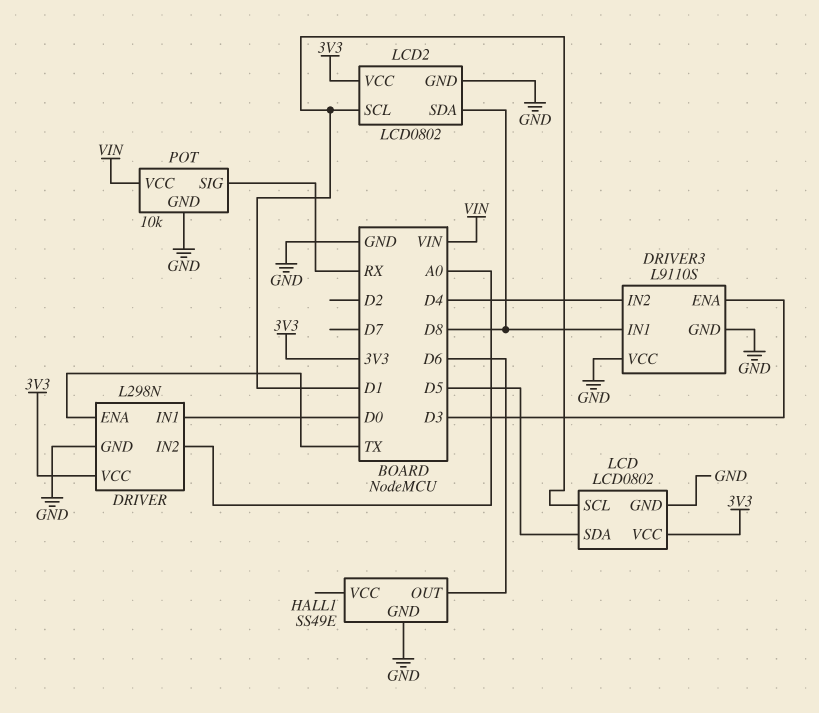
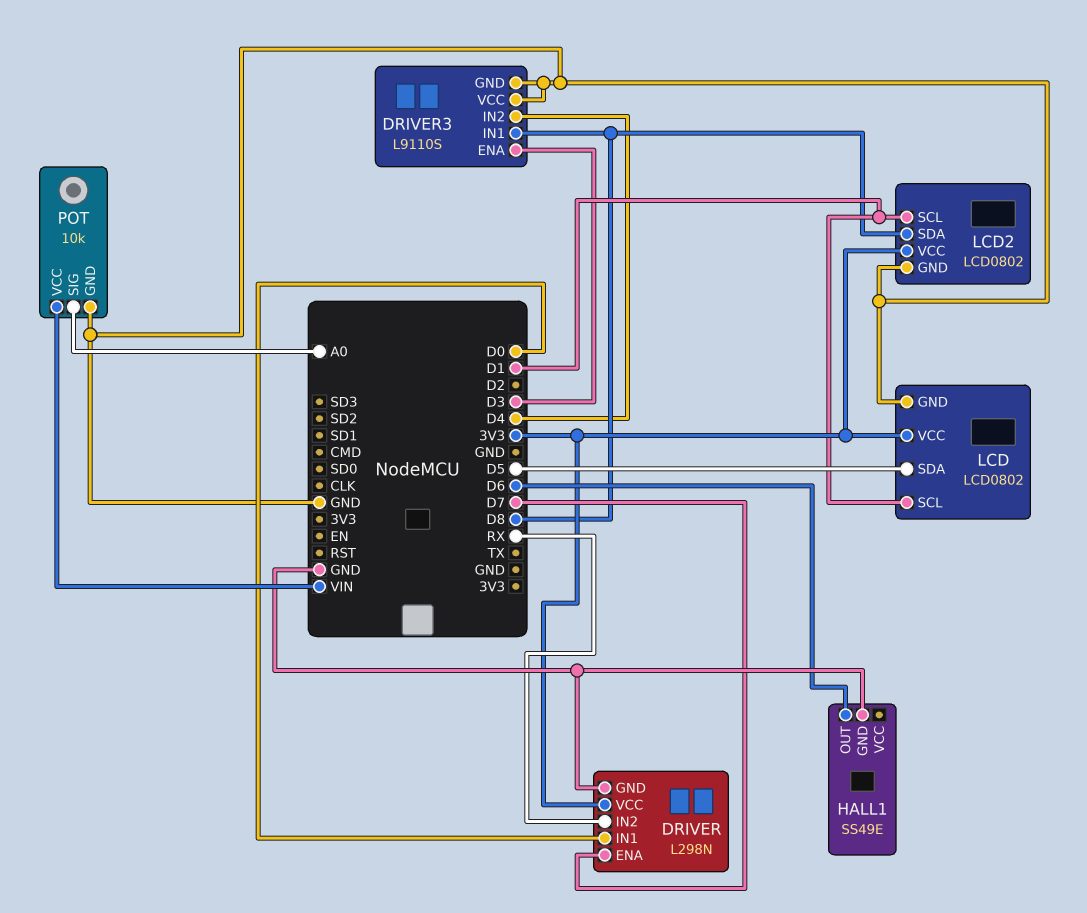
DRIVER pin ENA: TX -> D7
DRIVER pin IN2: A0 -> RX
POT pin SIG: RX -> A0

